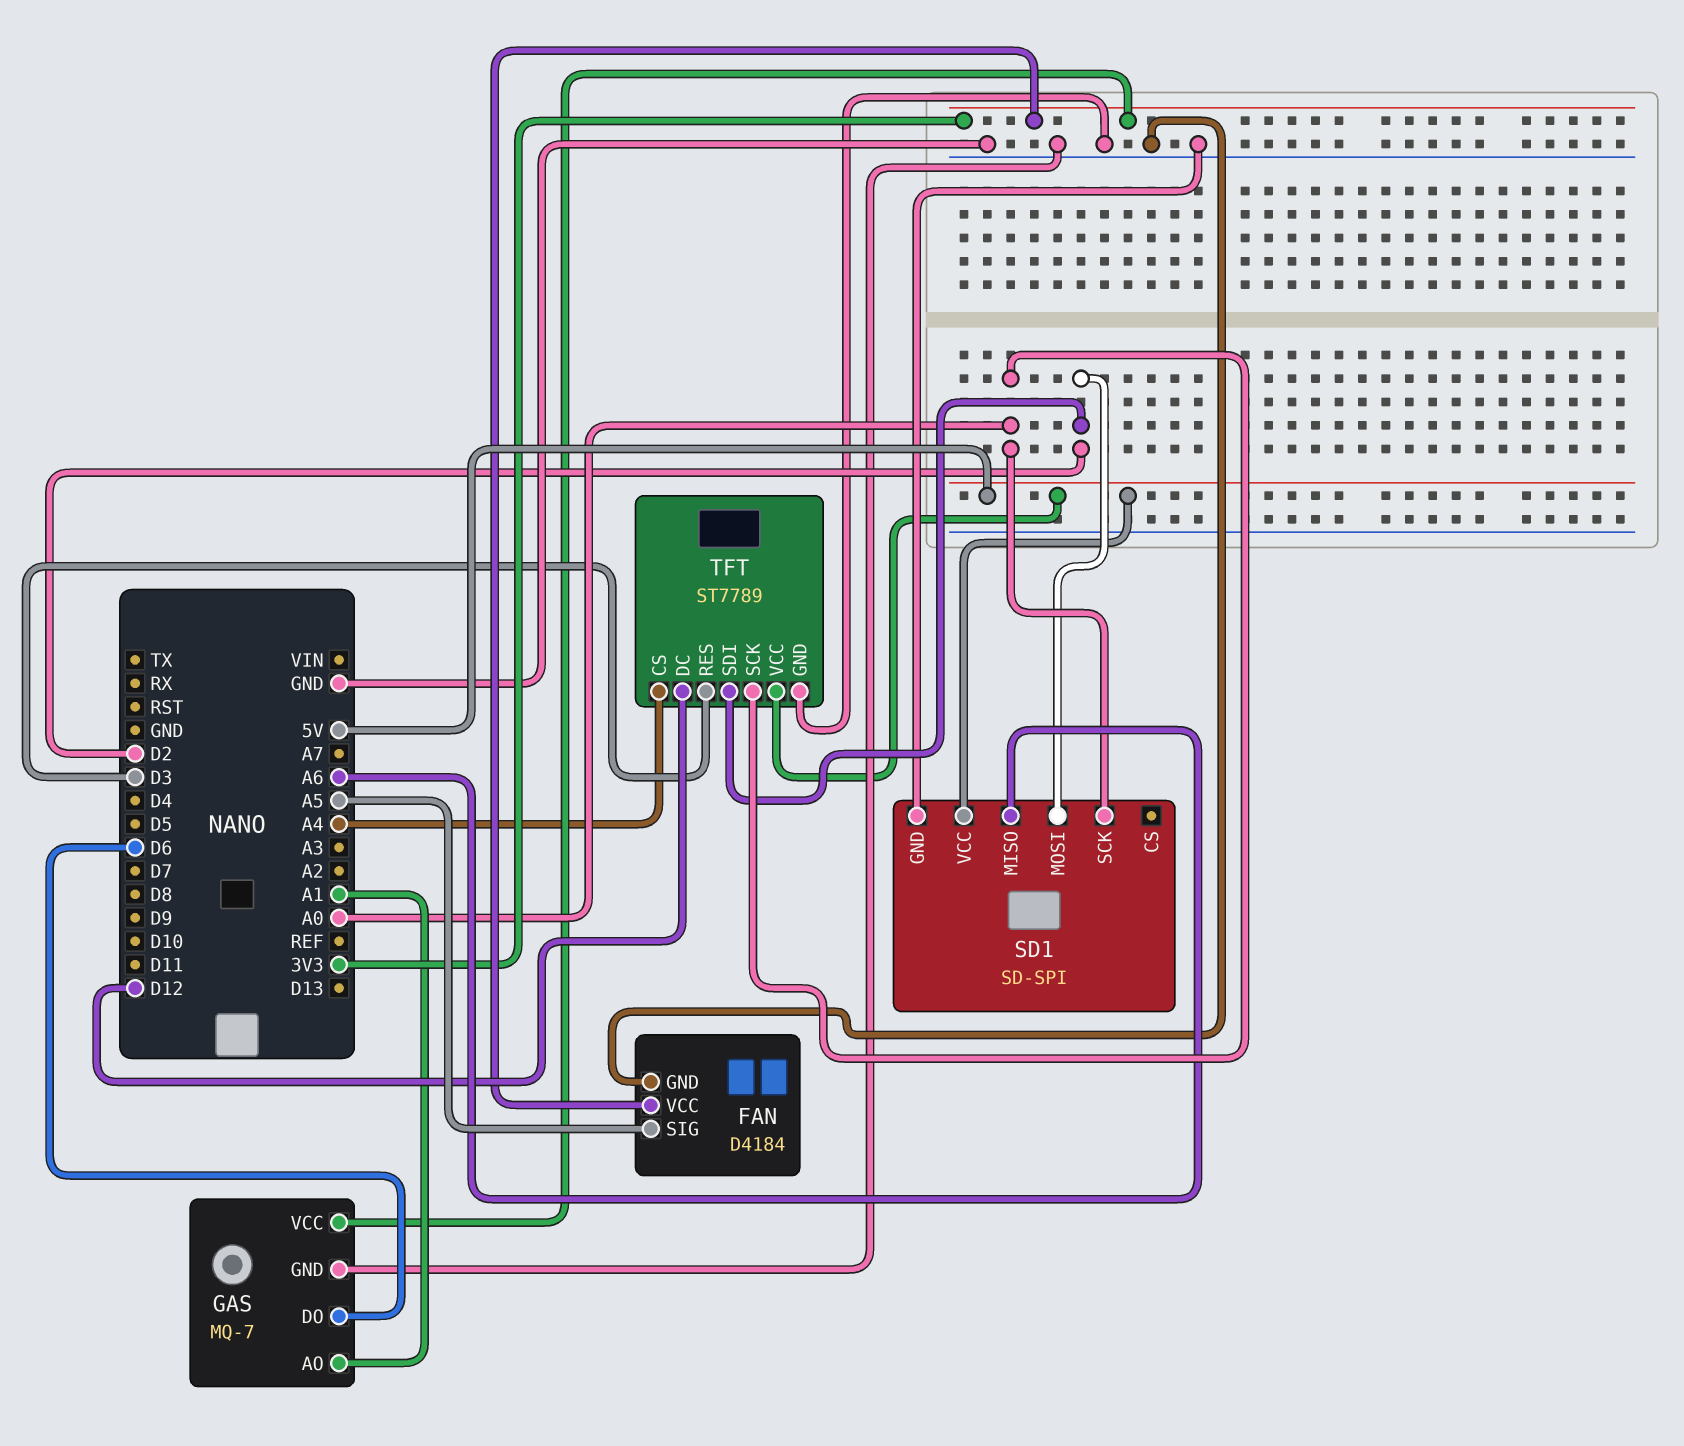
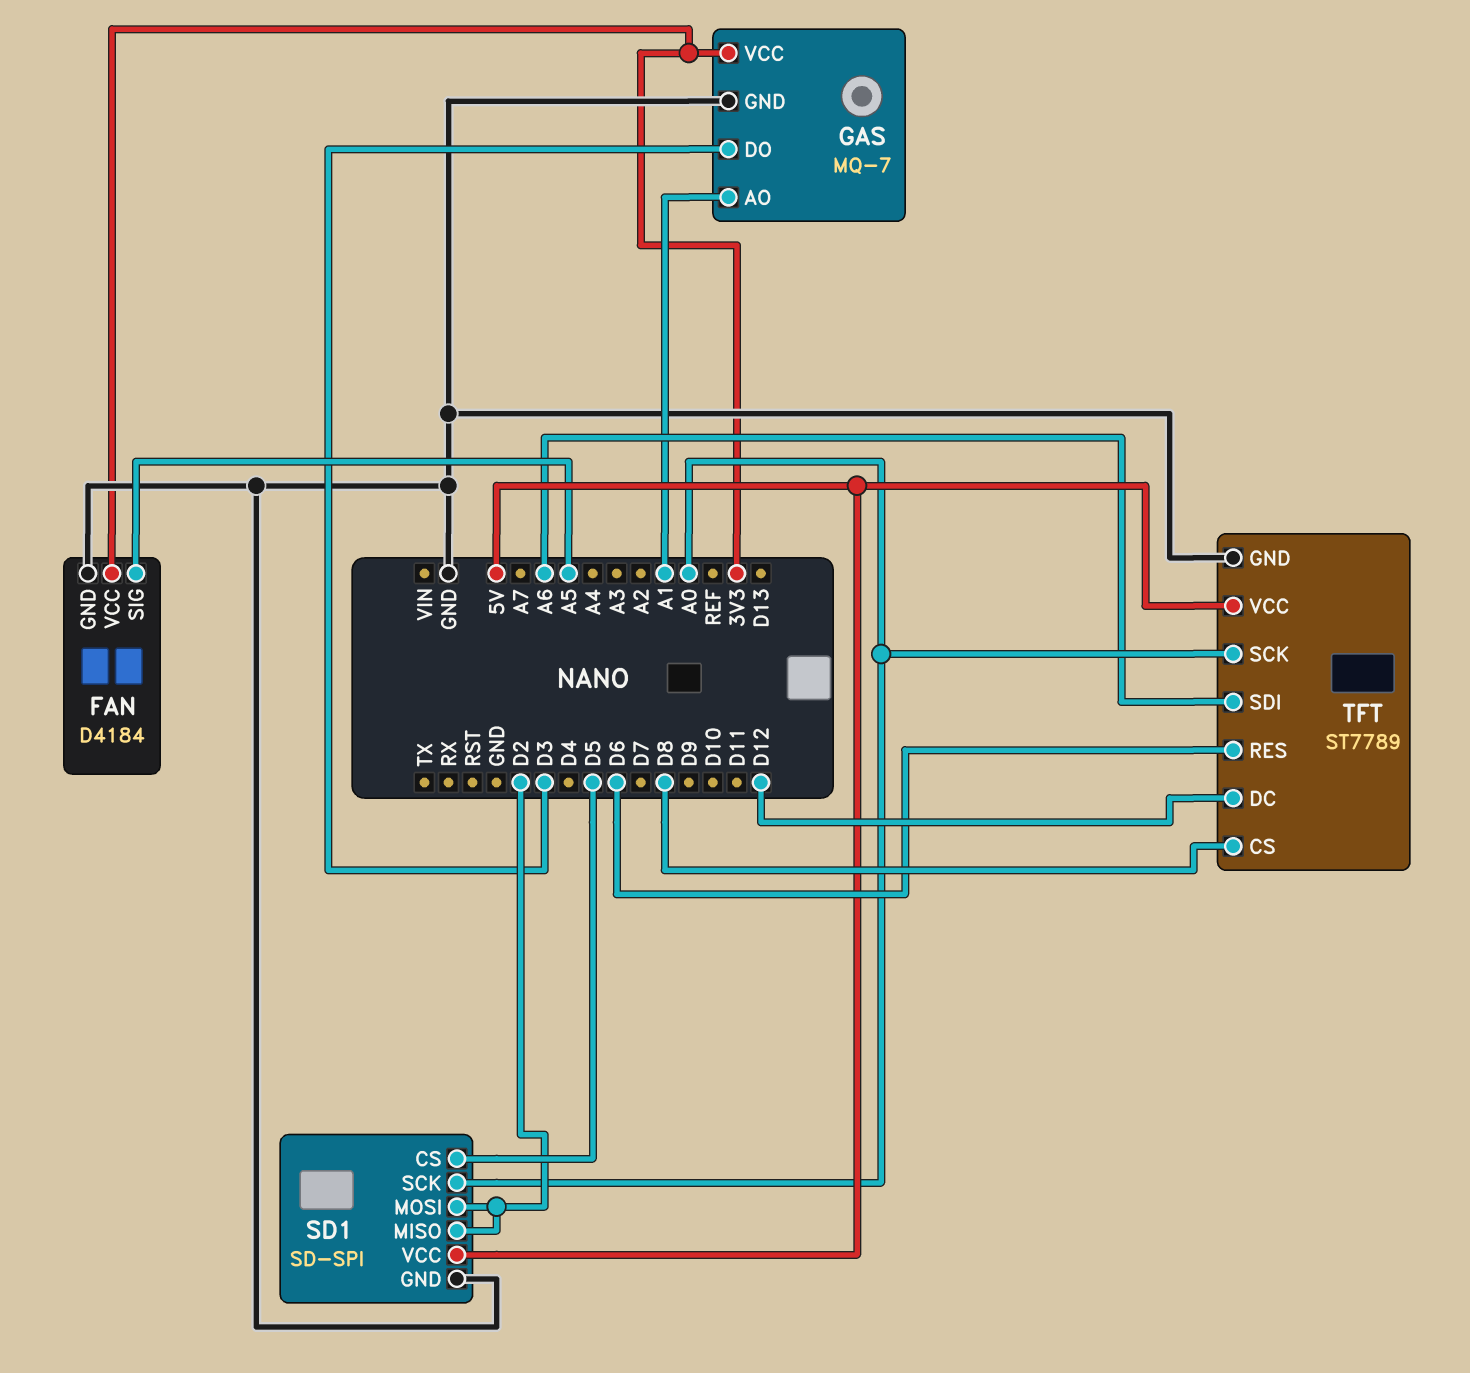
GAS pin DO: D6 -> D3
SD1 pin CS: none -> D5
SD1 pin MISO: A6 -> D2
TFT pin CS: A4 -> D8
TFT pin RES: D3 -> D6
TFT pin SDI: D2 -> A6

